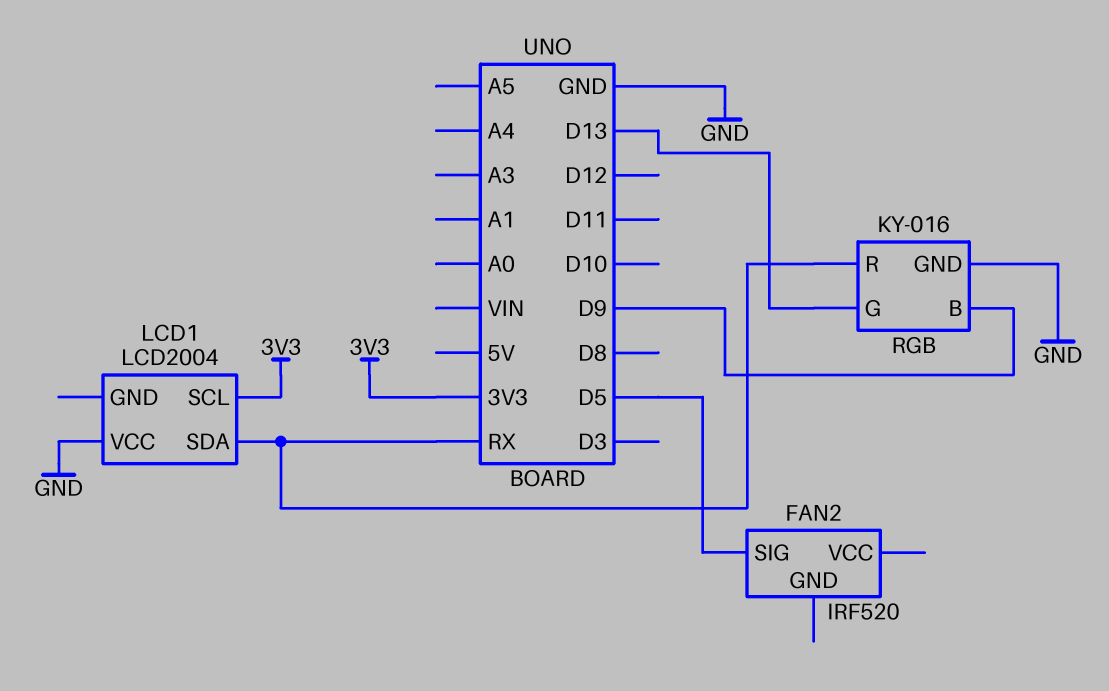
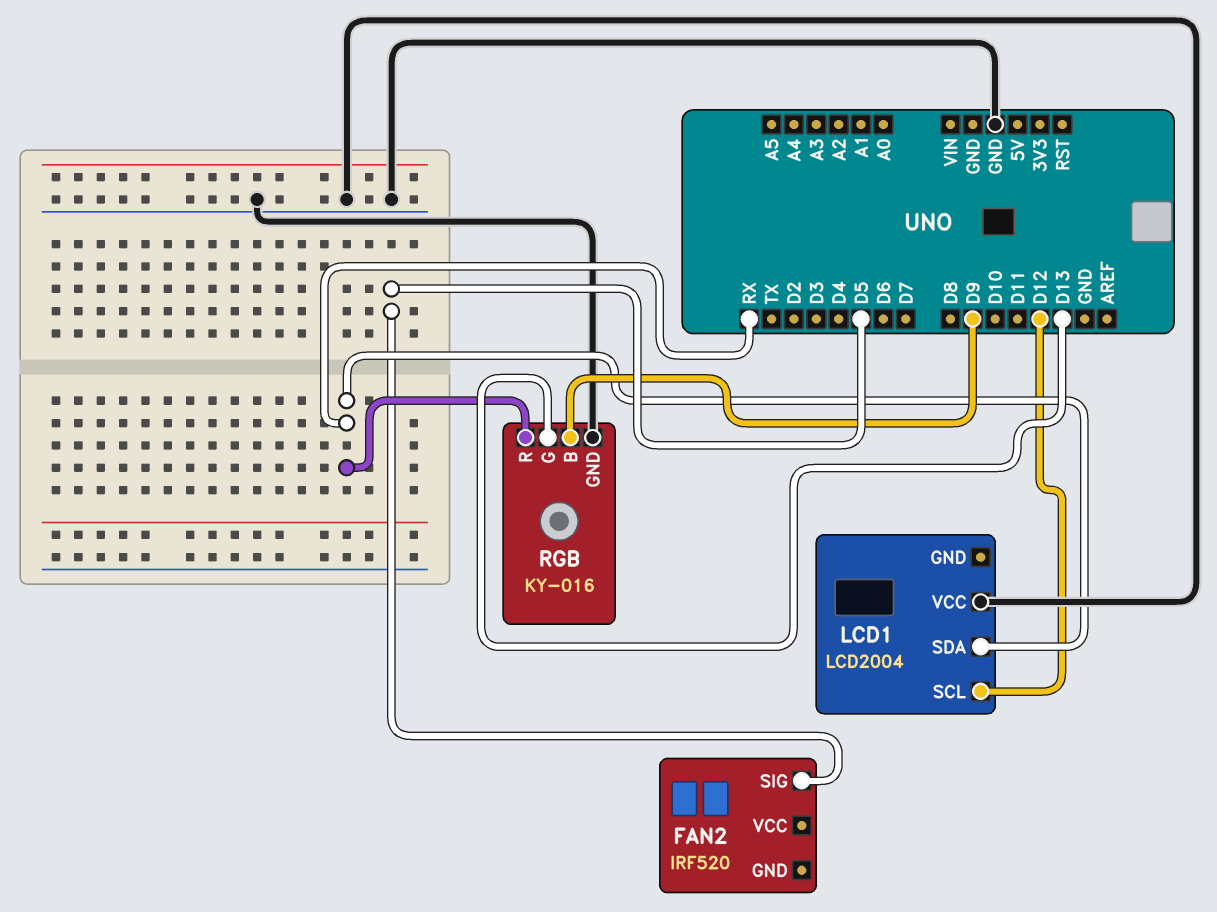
LCD1 pin SCL: 3V3 -> D12

